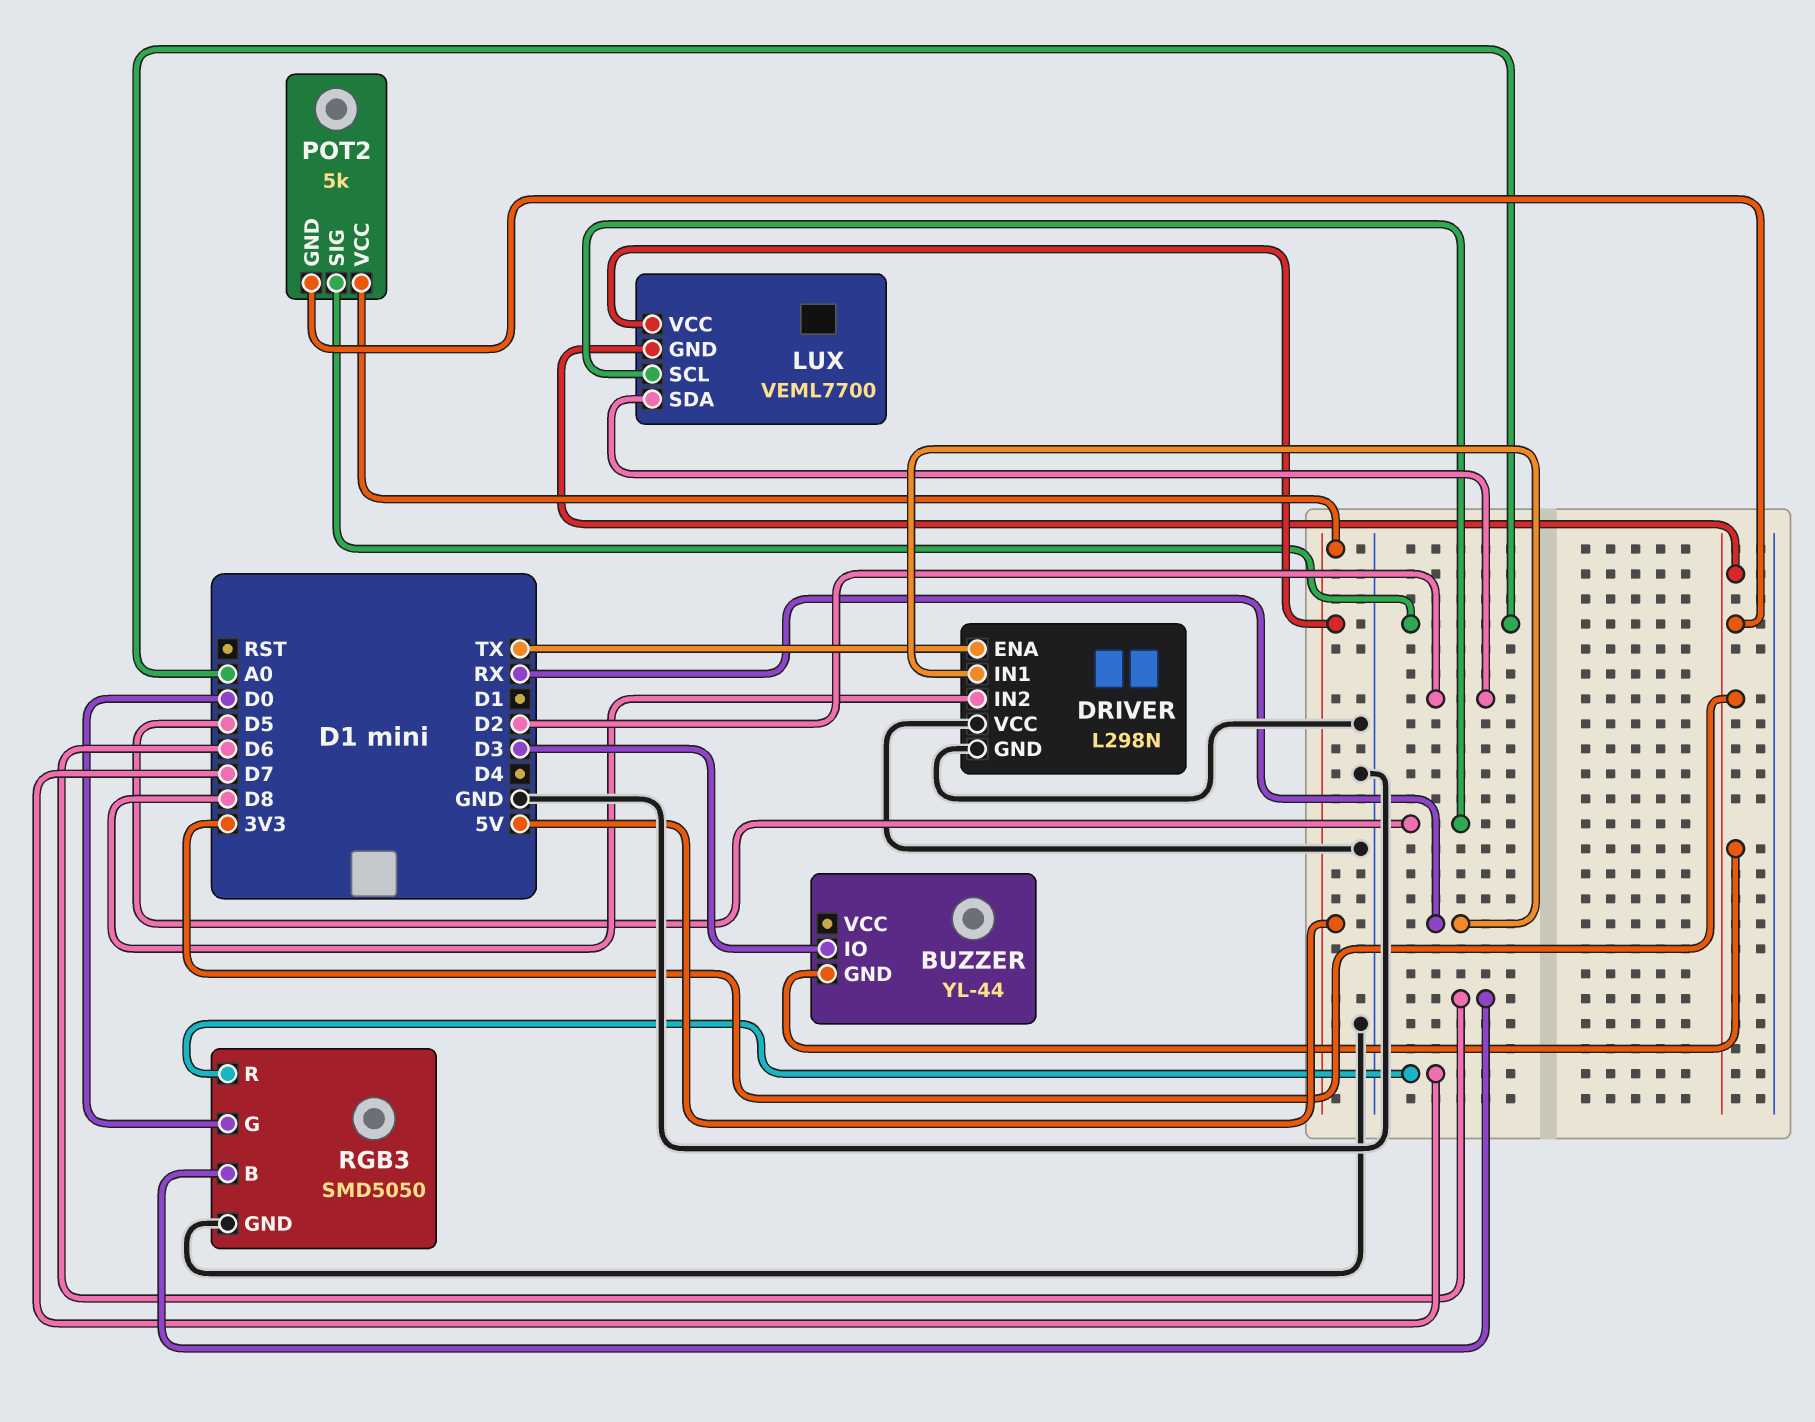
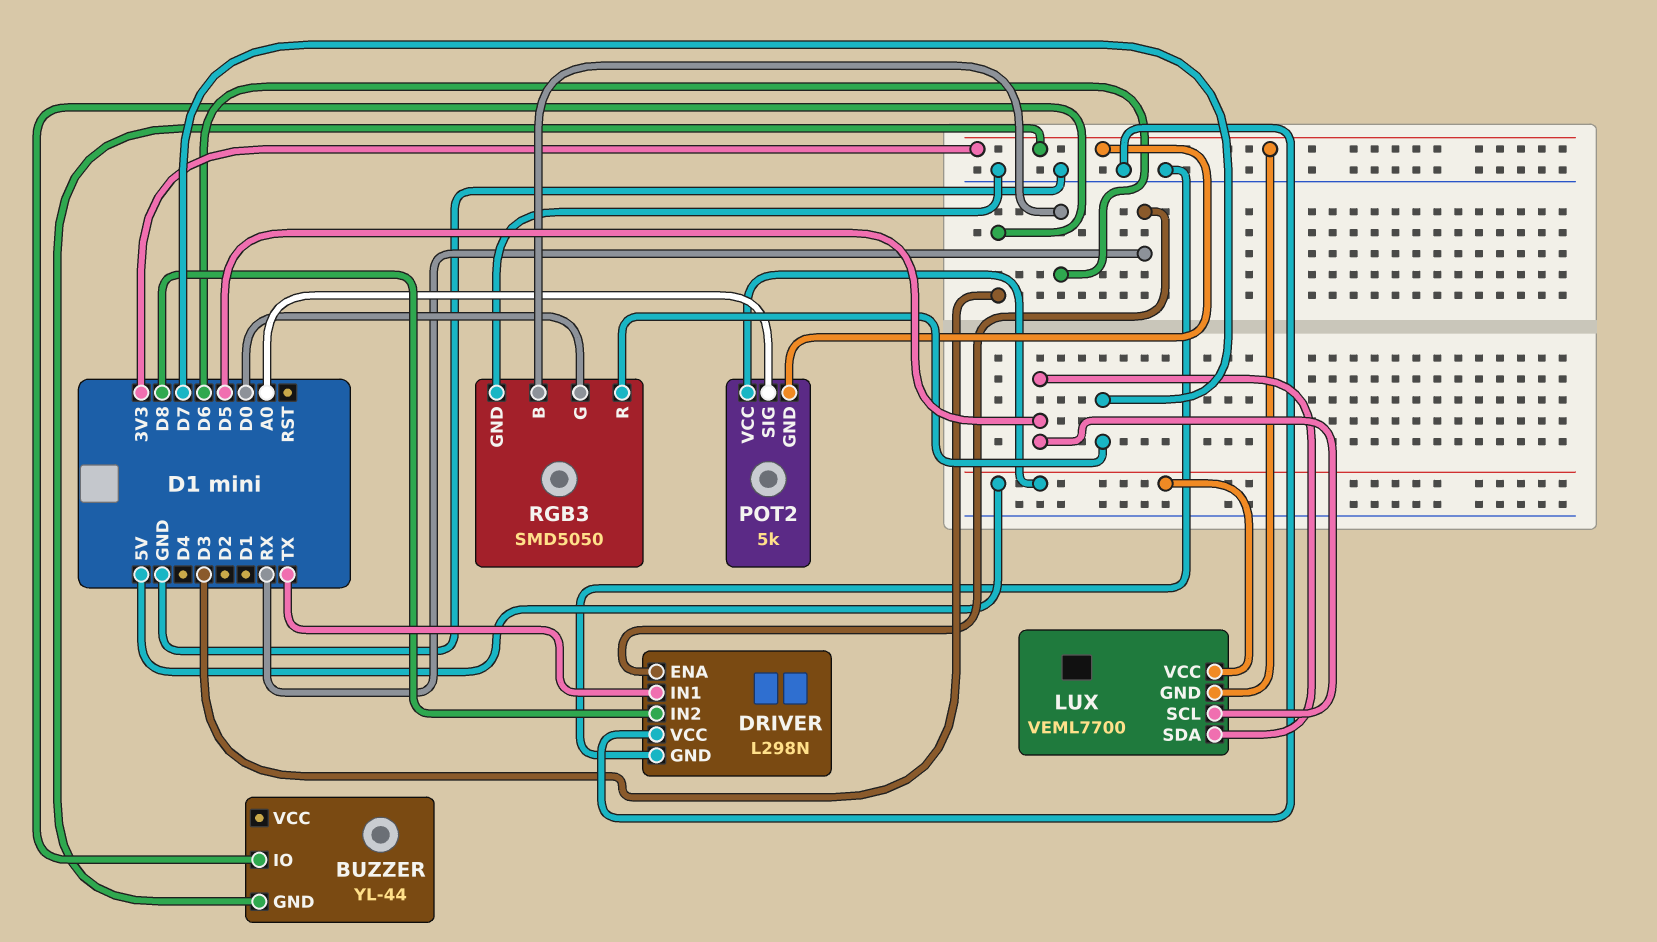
DRIVER pin ENA: TX -> RX
DRIVER pin IN1: RX -> TX
LUX pin SDA: D2 -> D5

